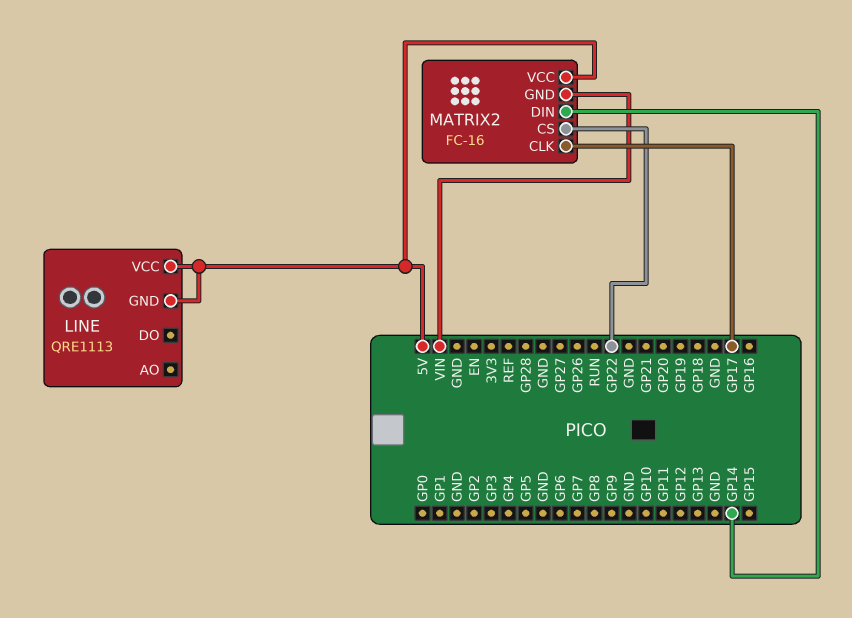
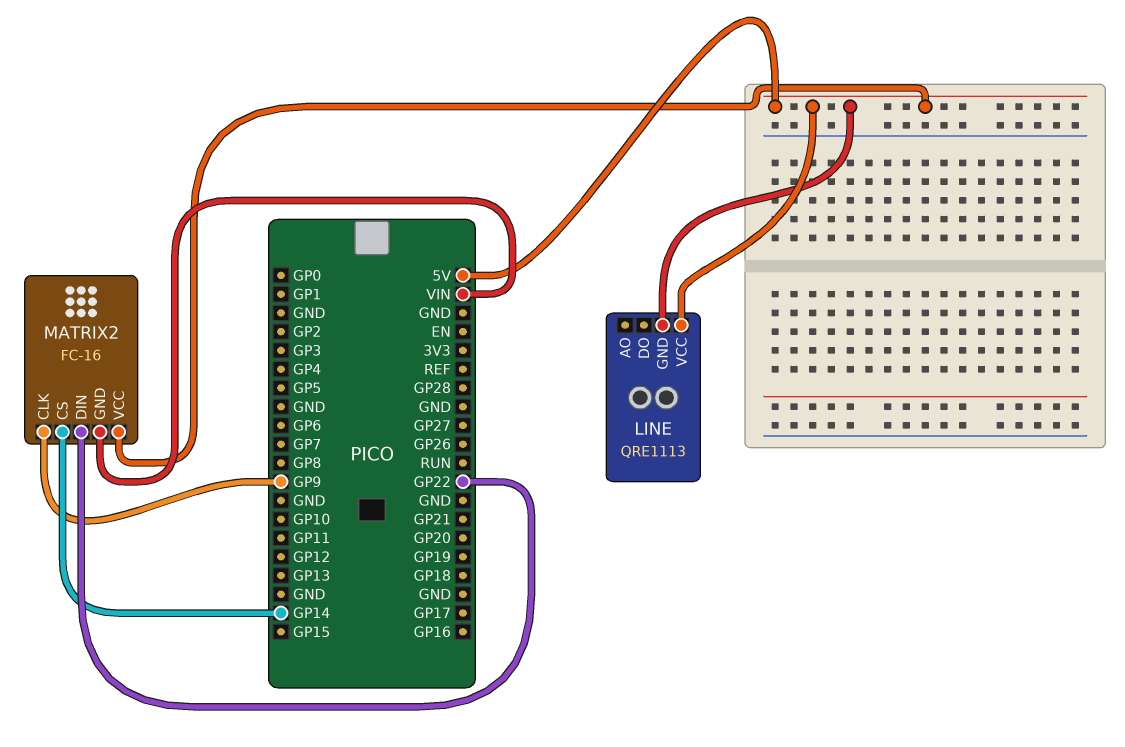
MATRIX2 pin CLK: GP17 -> GP9
MATRIX2 pin CS: GP22 -> GP14
MATRIX2 pin DIN: GP14 -> GP22

